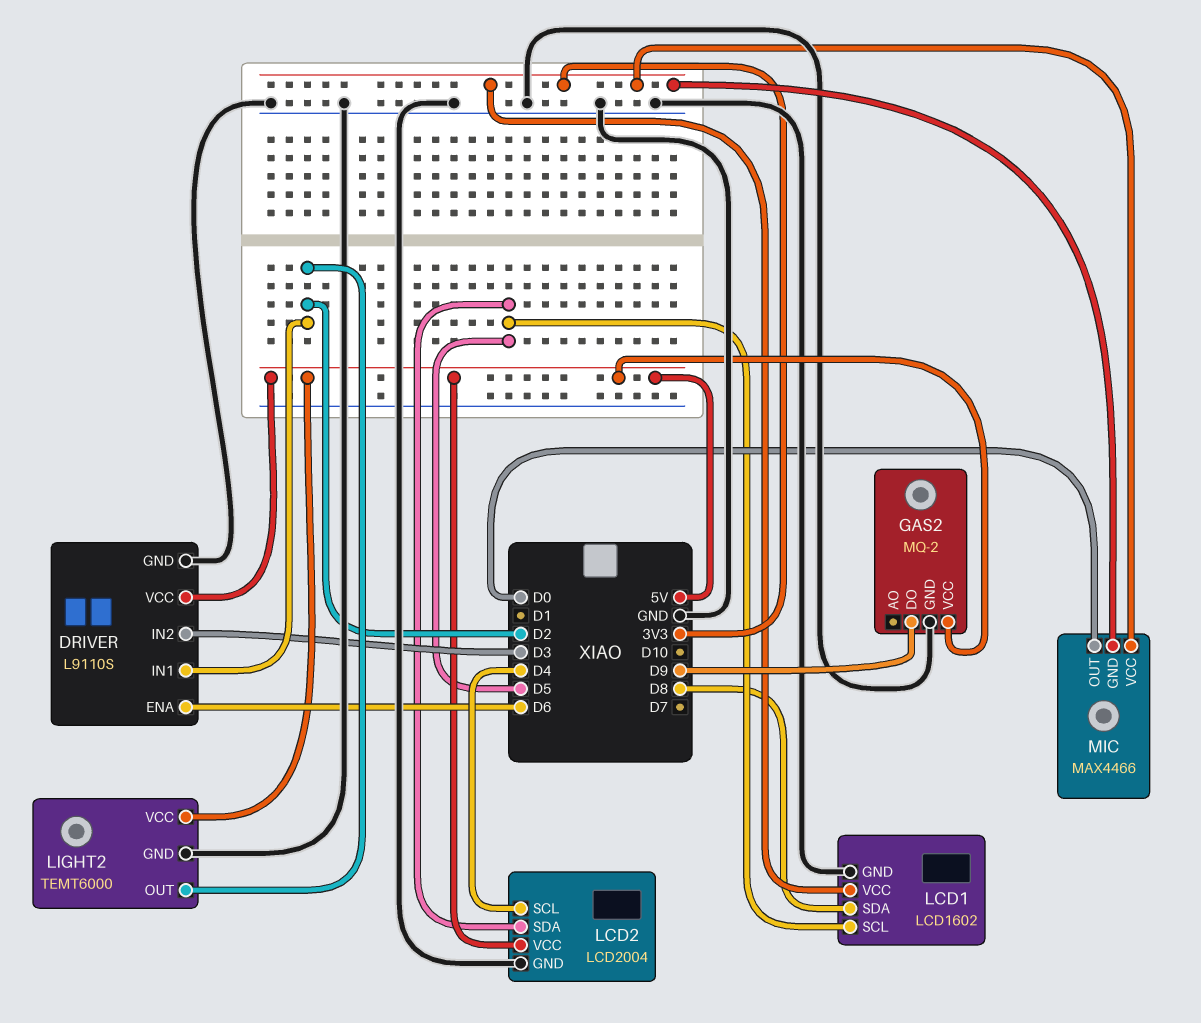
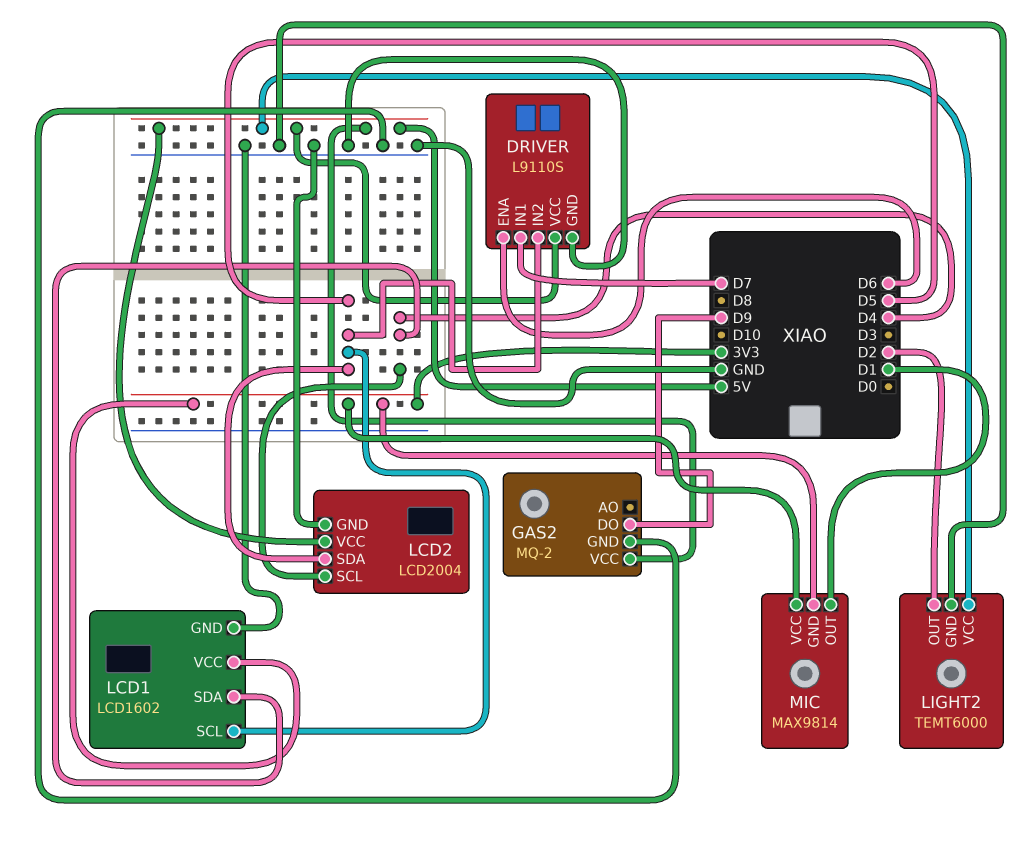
DRIVER pin IN1: D2 -> D7
DRIVER pin IN2: D3 -> D5
LCD1 pin SDA: D8 -> D4
MIC: MAX4466 -> MAX9814
MIC pin OUT: D0 -> D1

